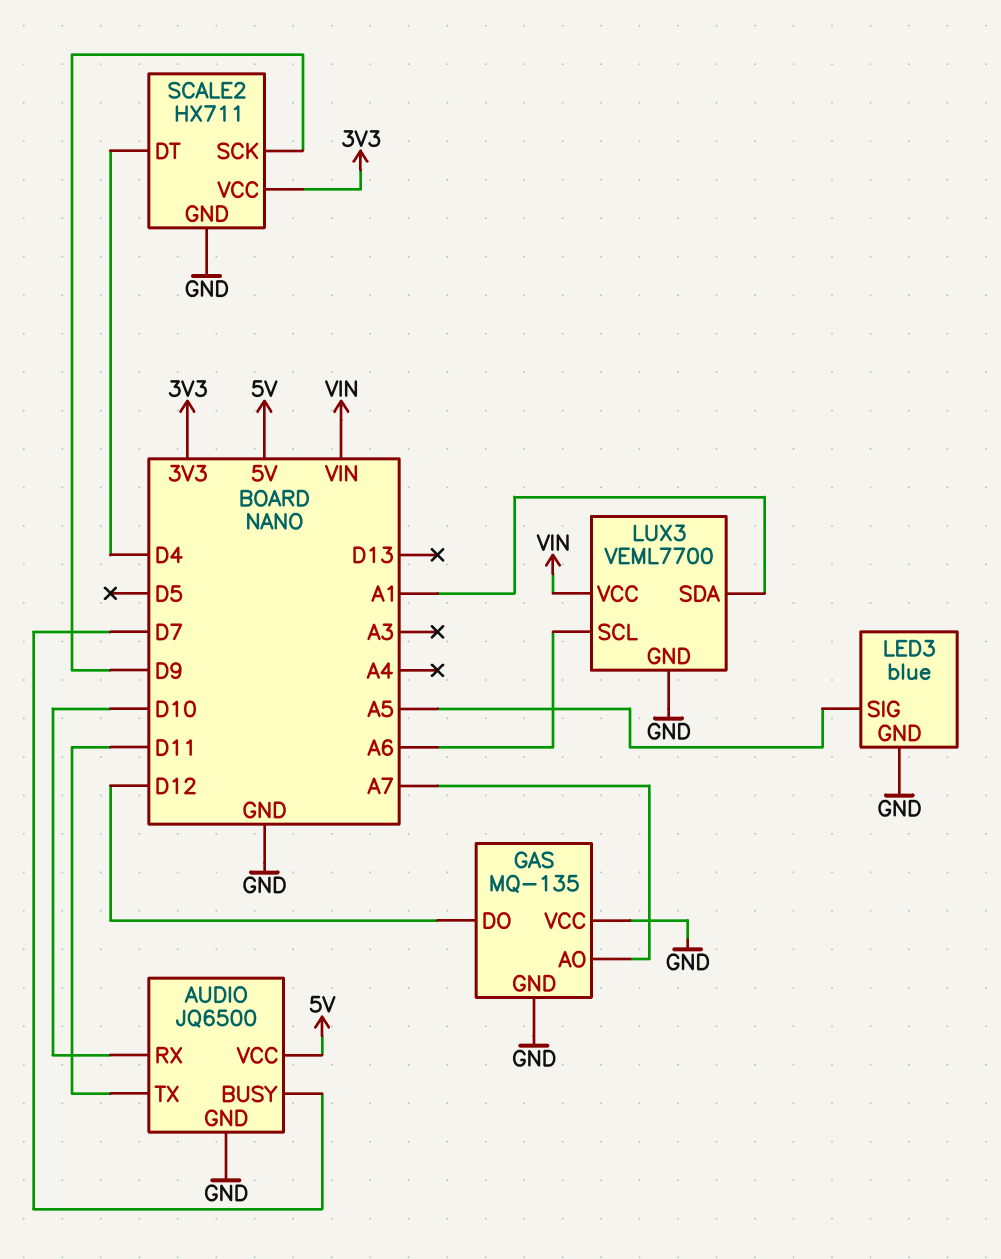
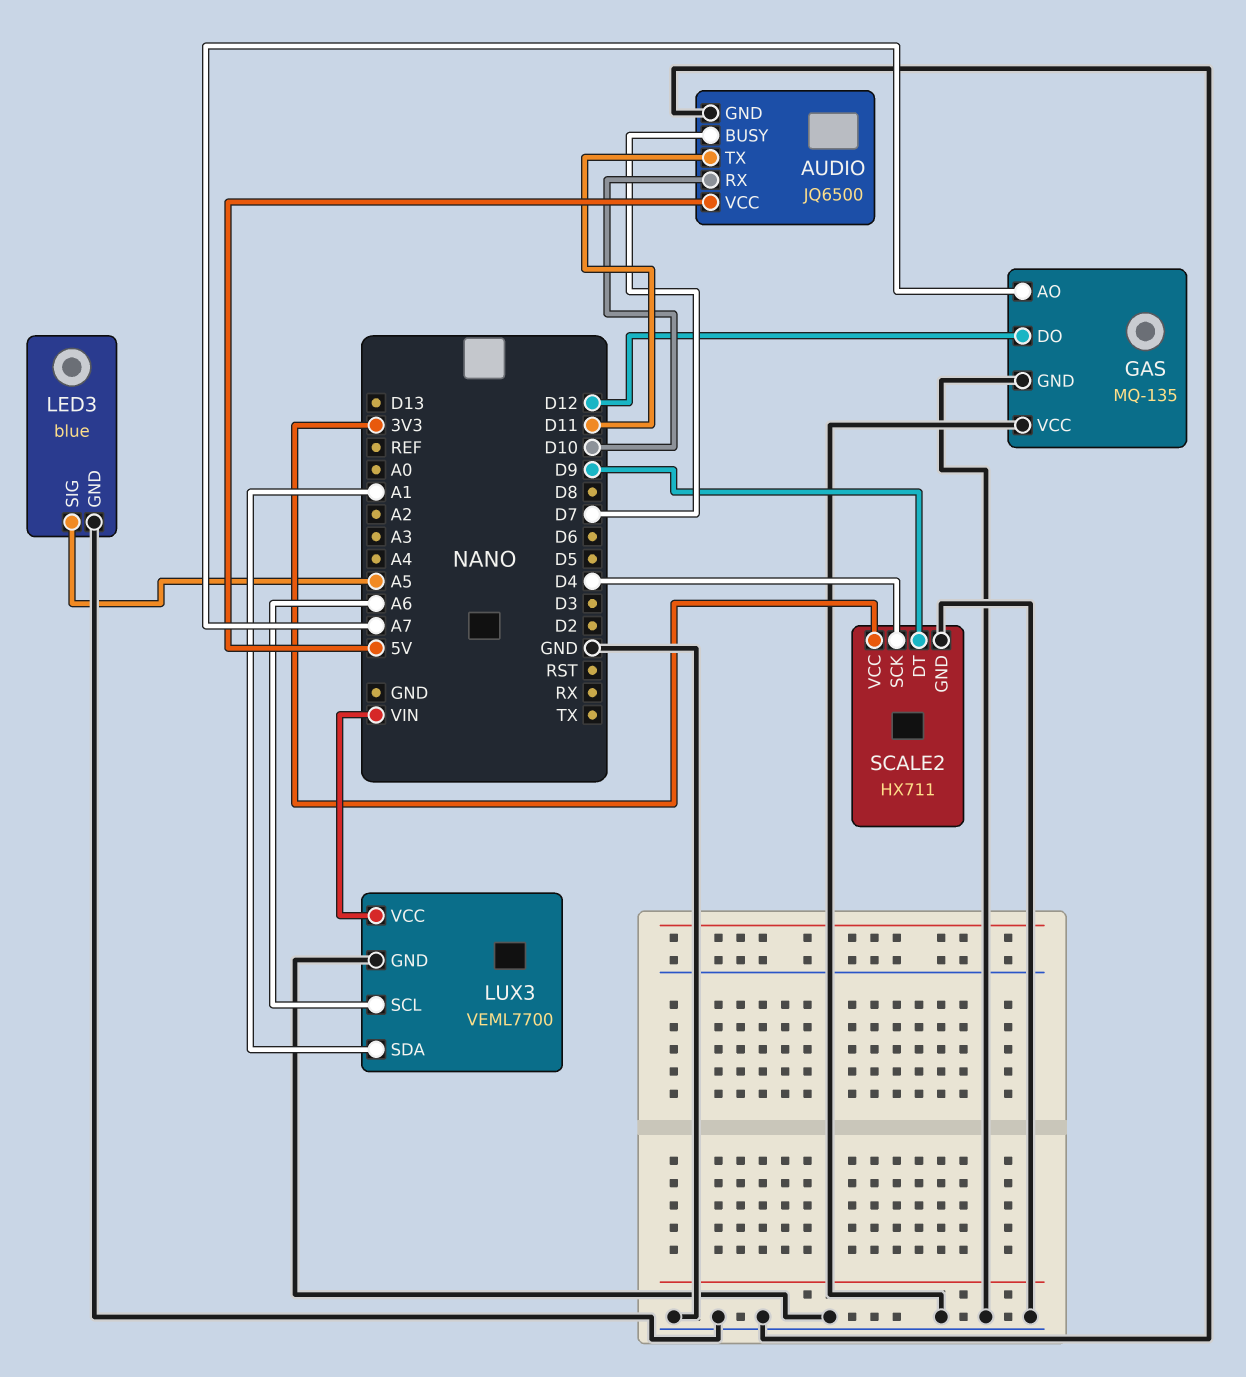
SCALE2 pin DT: D4 -> D9
SCALE2 pin SCK: D9 -> D4

